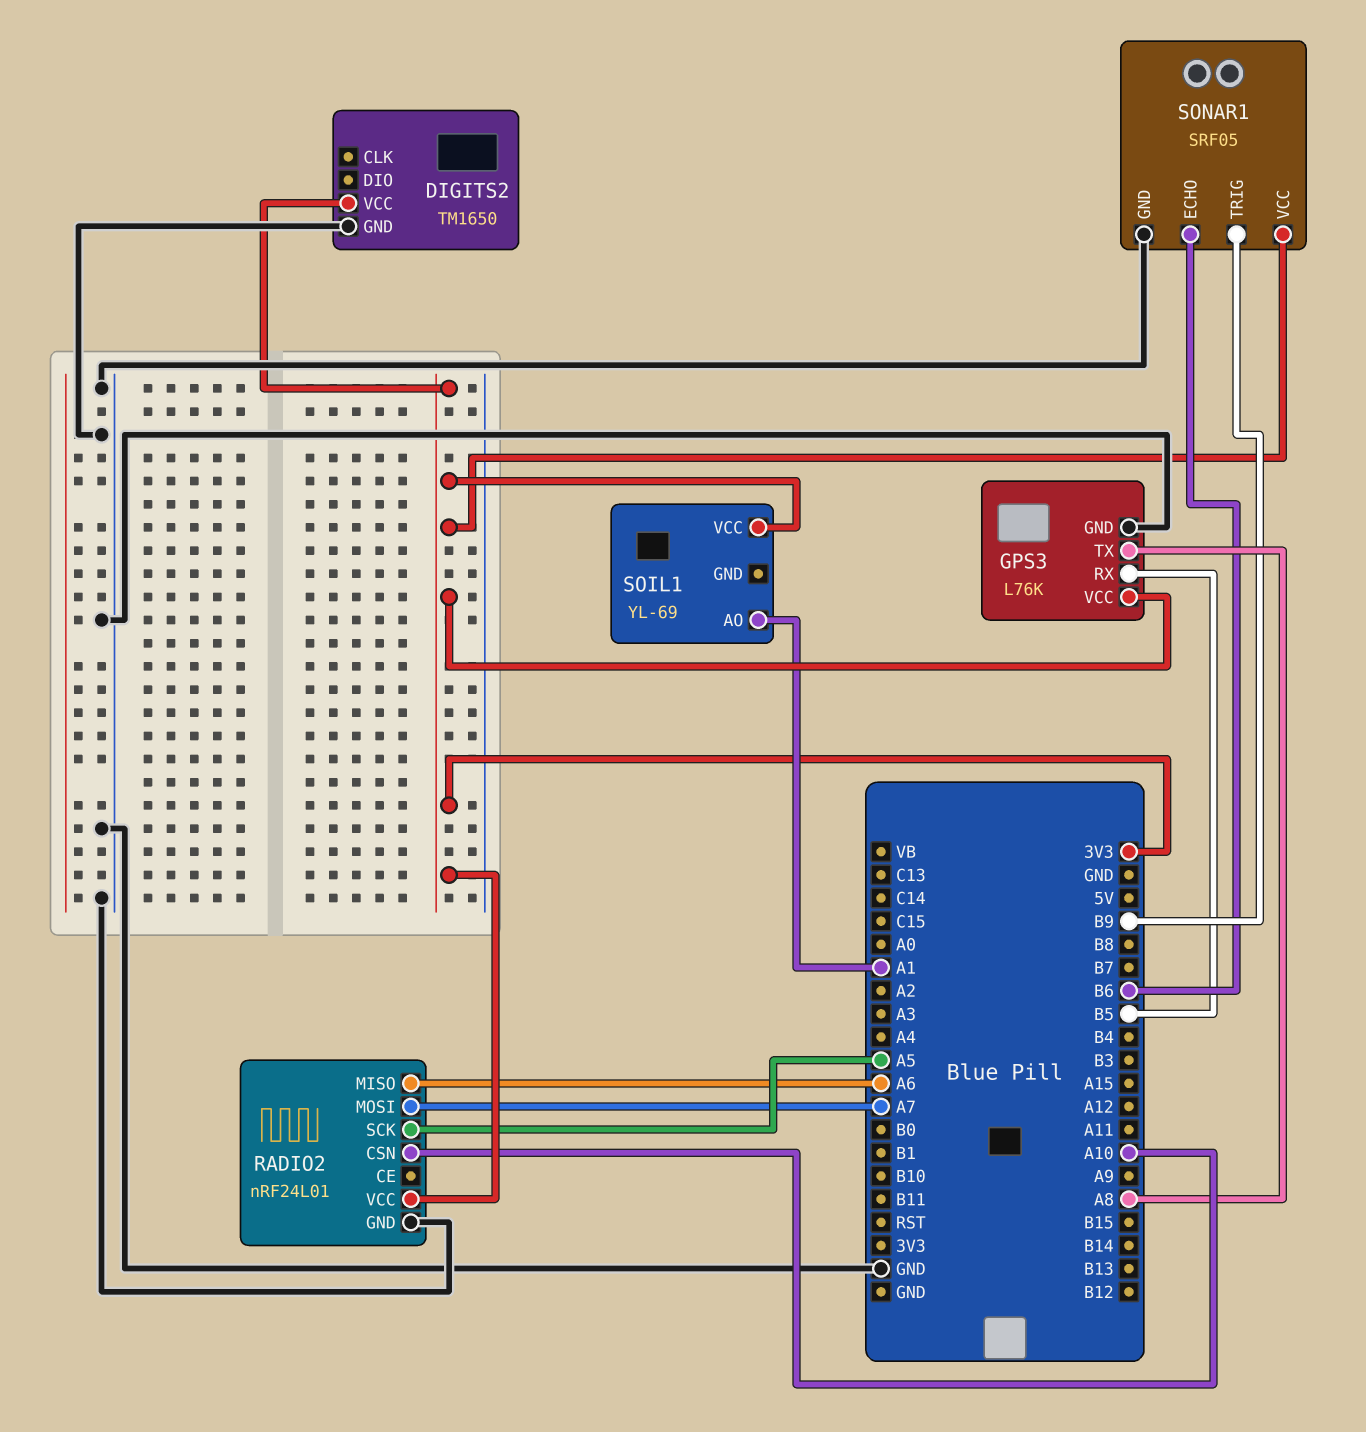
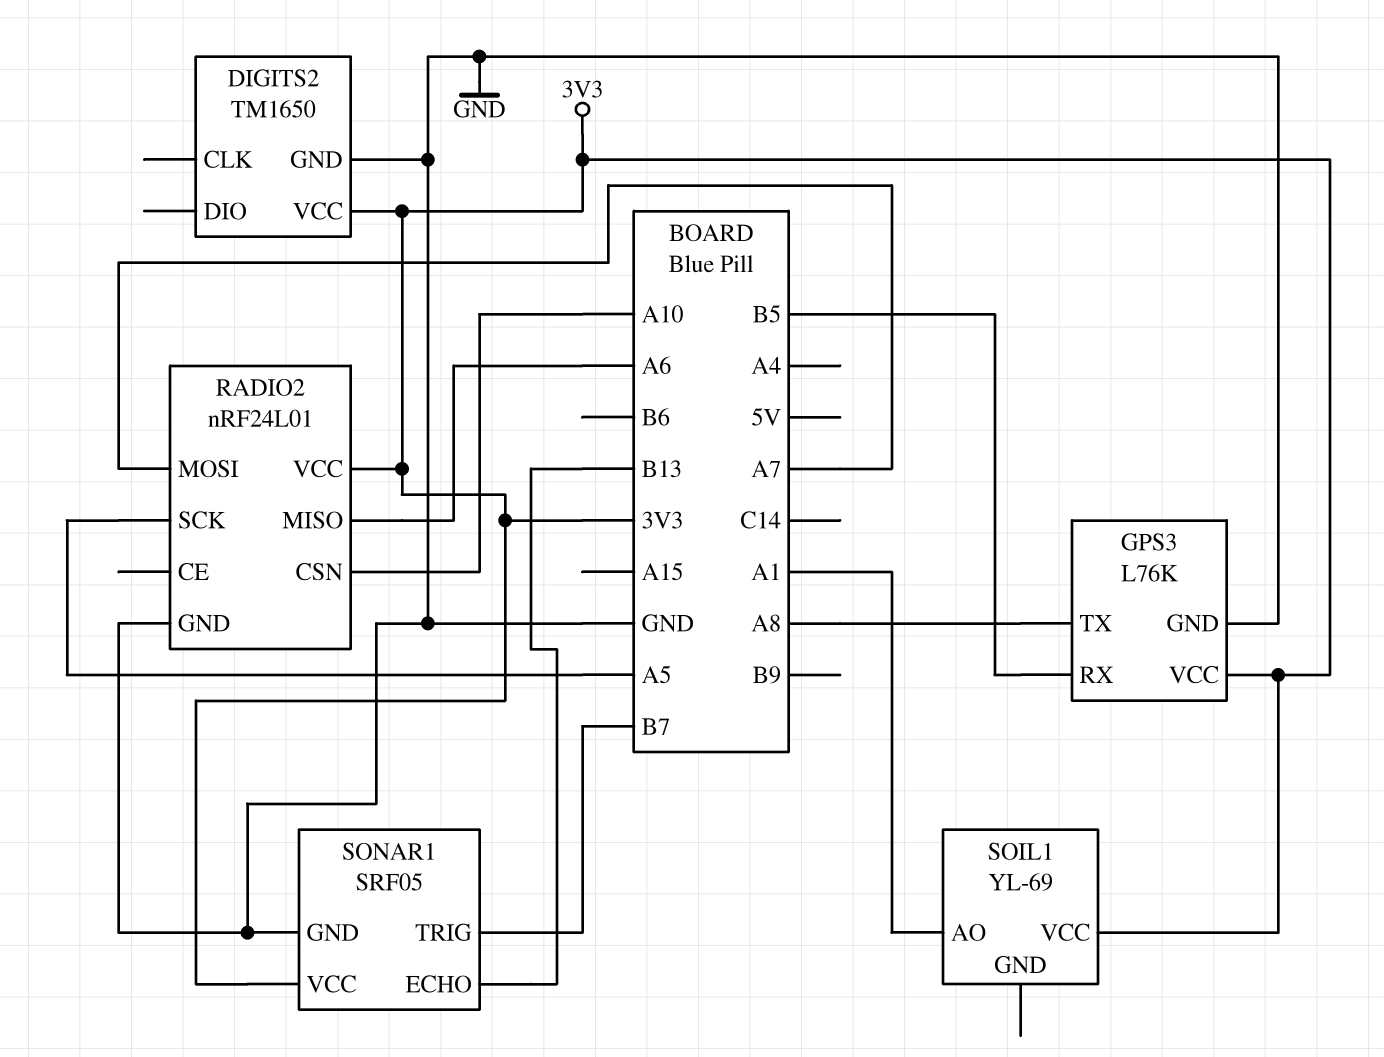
SONAR1 pin ECHO: B6 -> B13
SONAR1 pin TRIG: B9 -> B7

